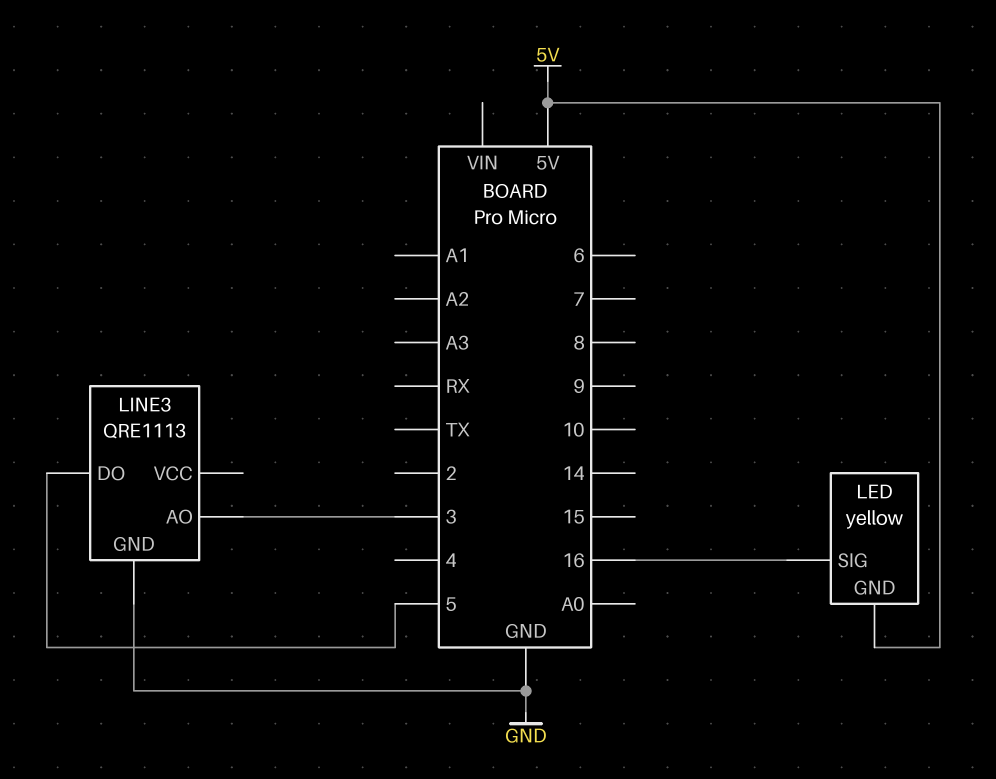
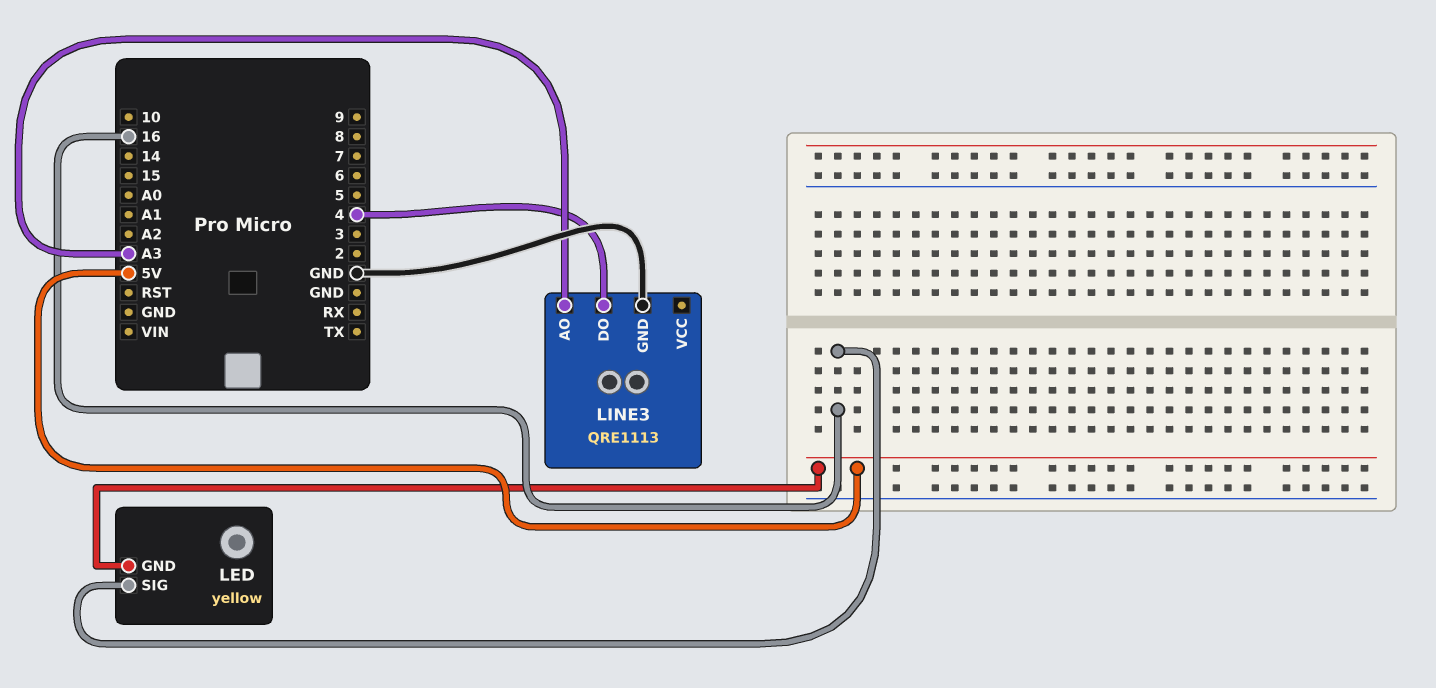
LINE3 pin AO: 3 -> A3
LINE3 pin DO: 5 -> 4

